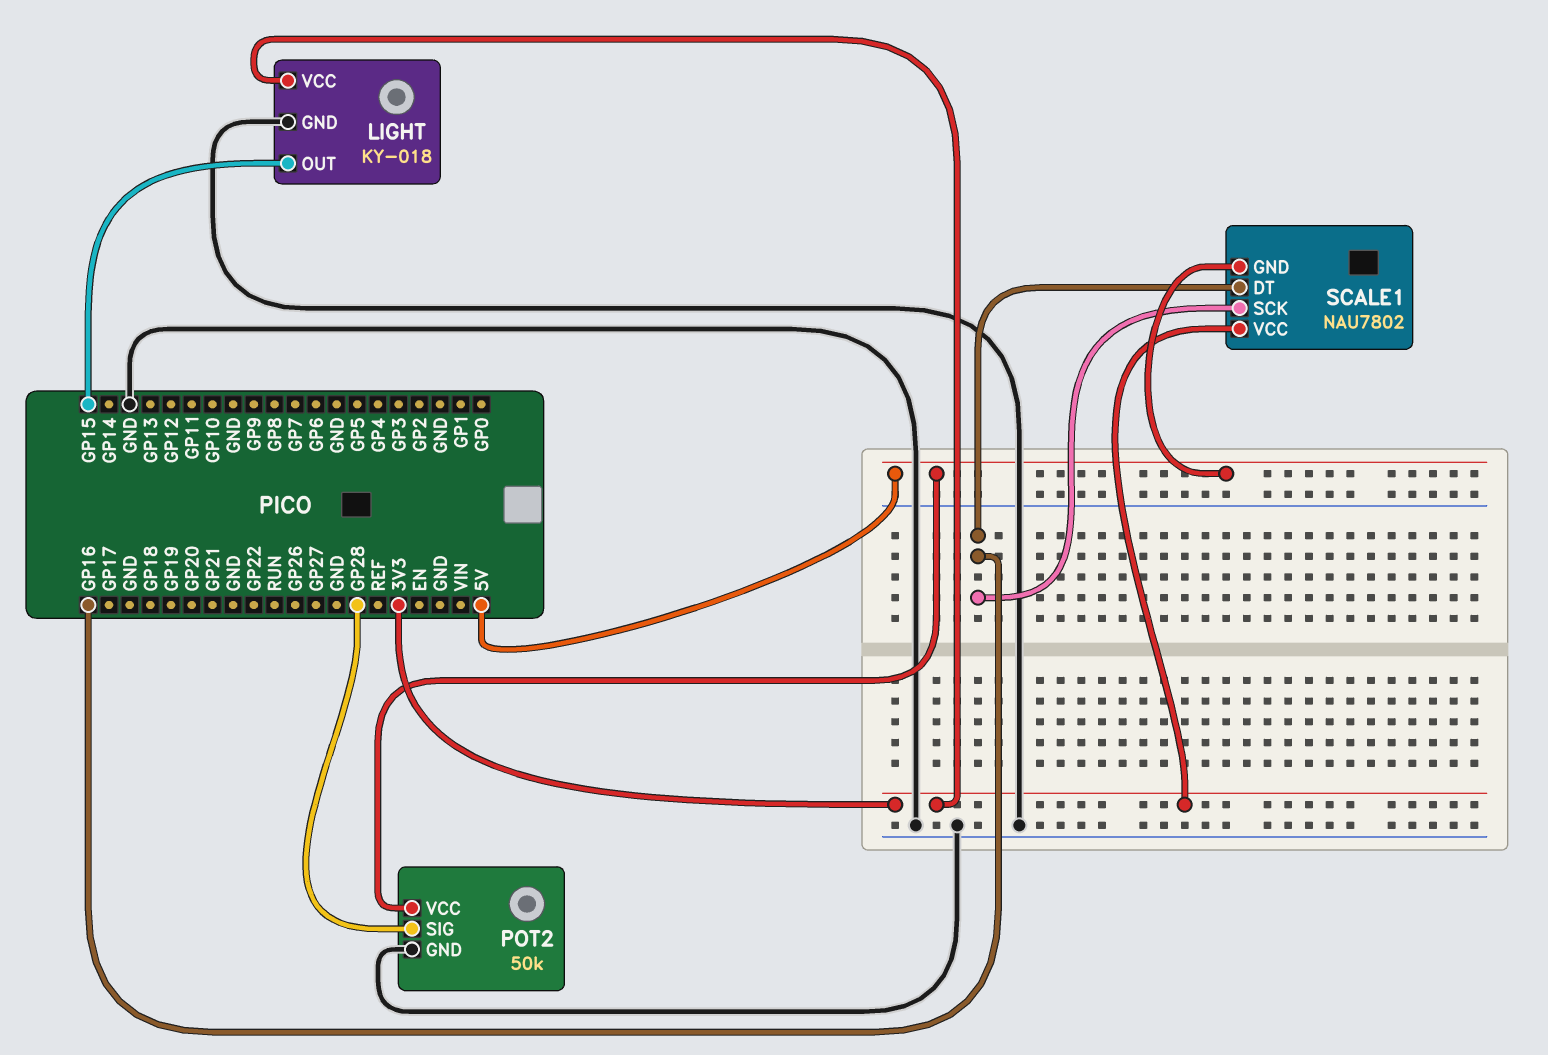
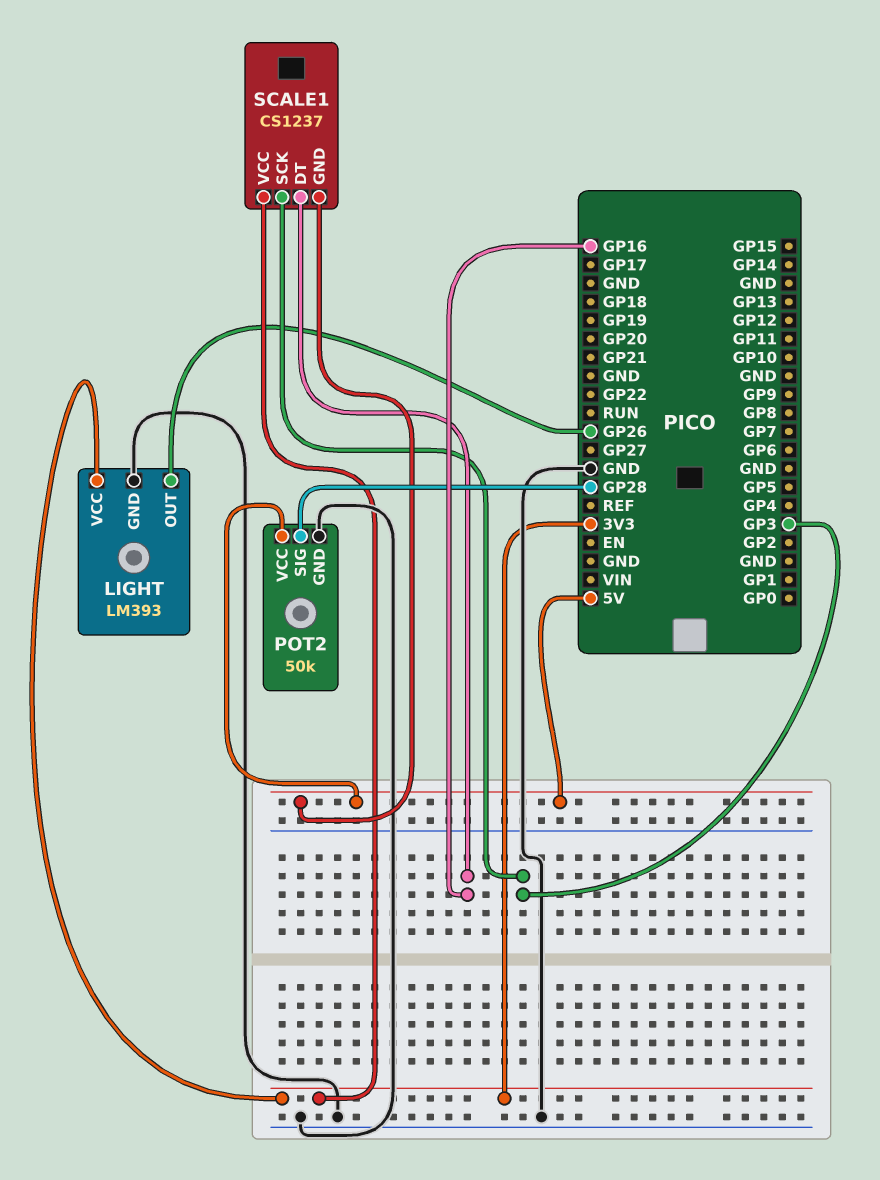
LIGHT: KY-018 -> LM393
LIGHT pin OUT: GP15 -> GP26
SCALE1: NAU7802 -> CS1237
SCALE1 pin SCK: GP16 -> GP3

